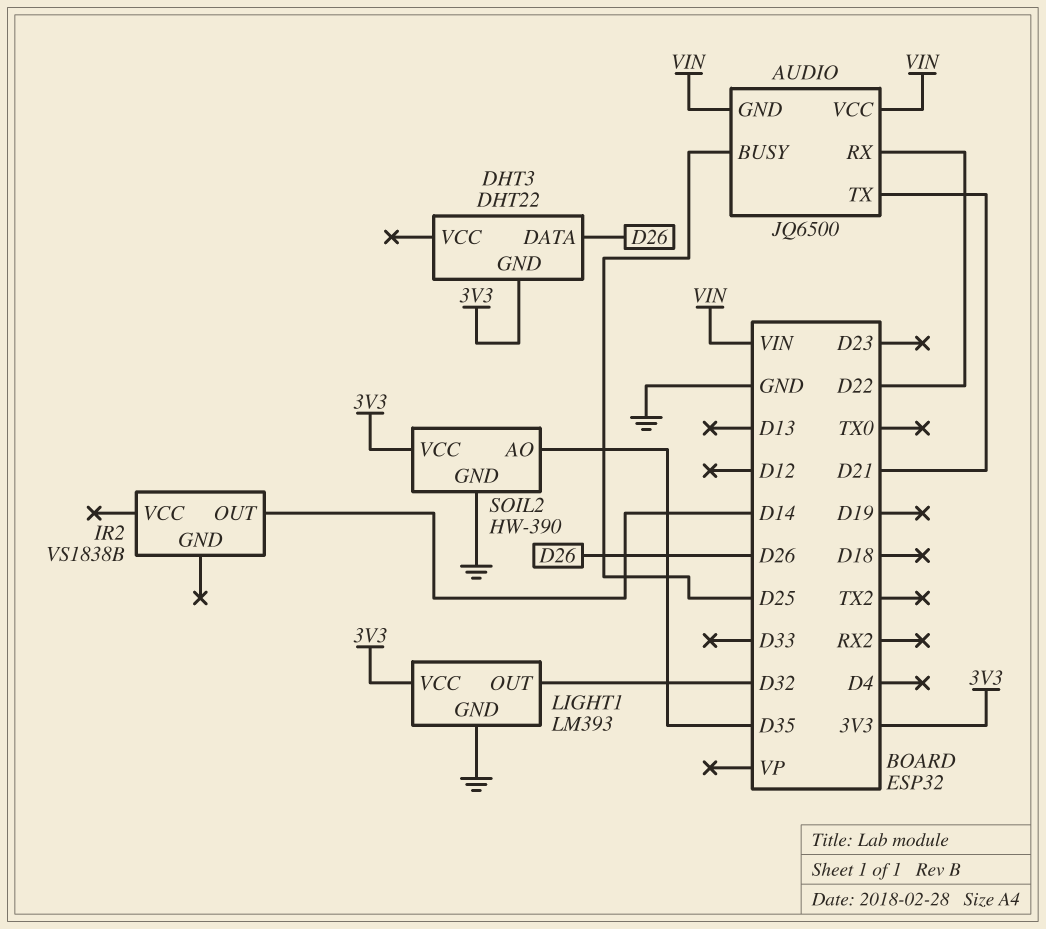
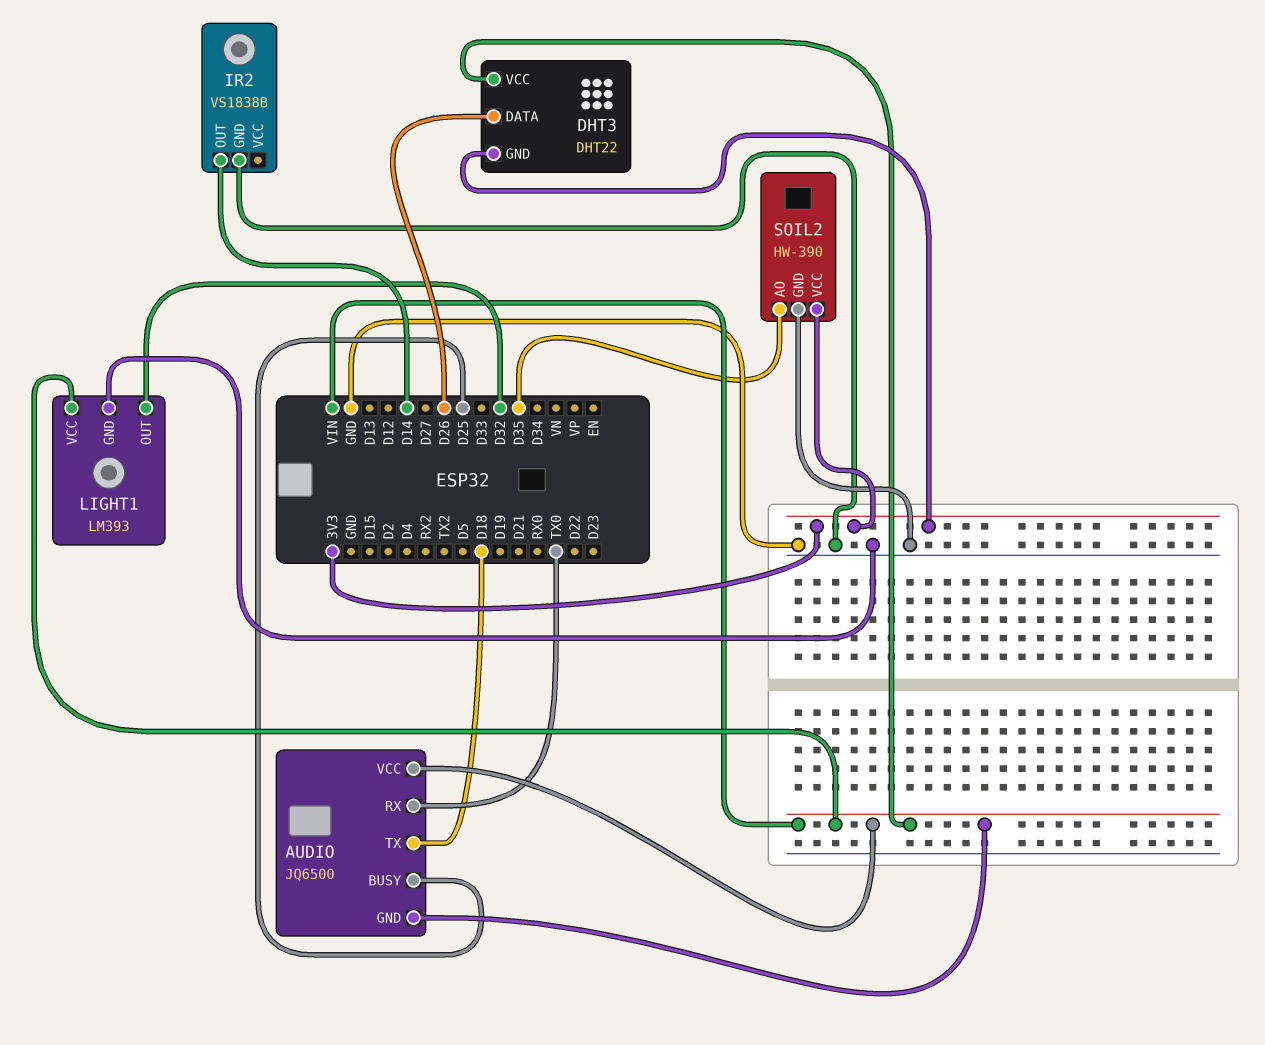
AUDIO pin RX: D22 -> TX0
AUDIO pin TX: D21 -> D18
DHT3 pin VCC: none -> VIN
IR2 pin GND: none -> GND
LIGHT1 pin VCC: 3V3 -> VIN

